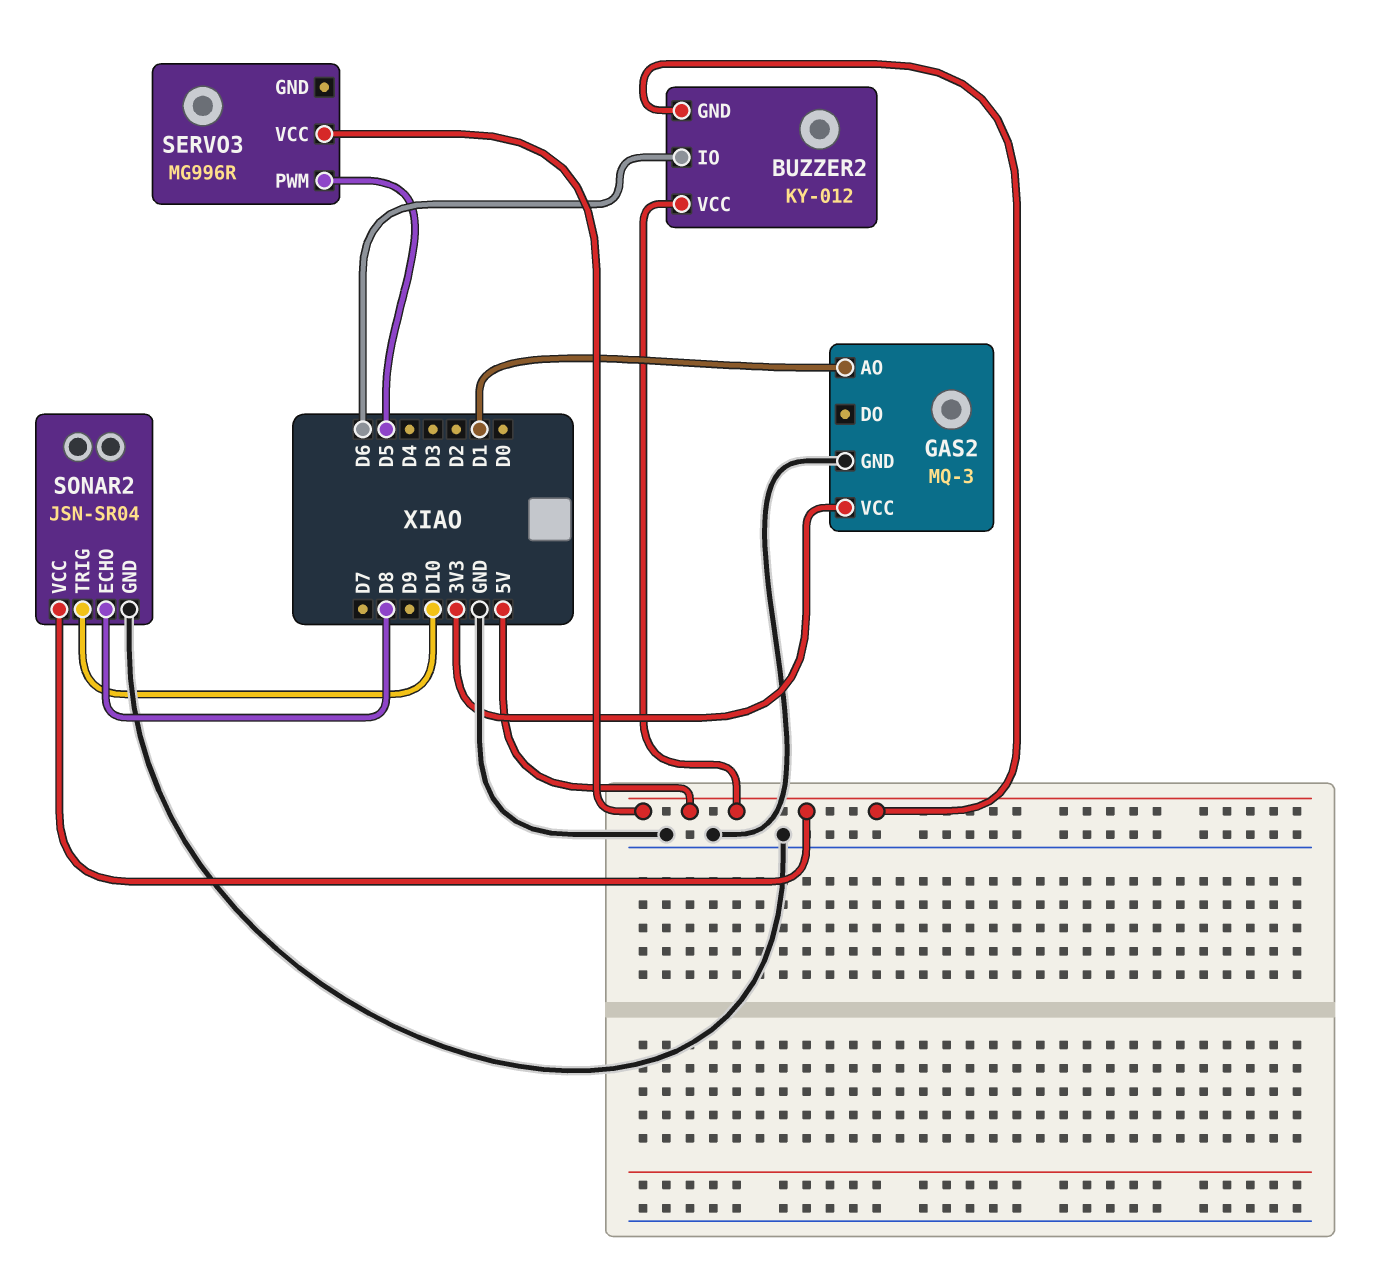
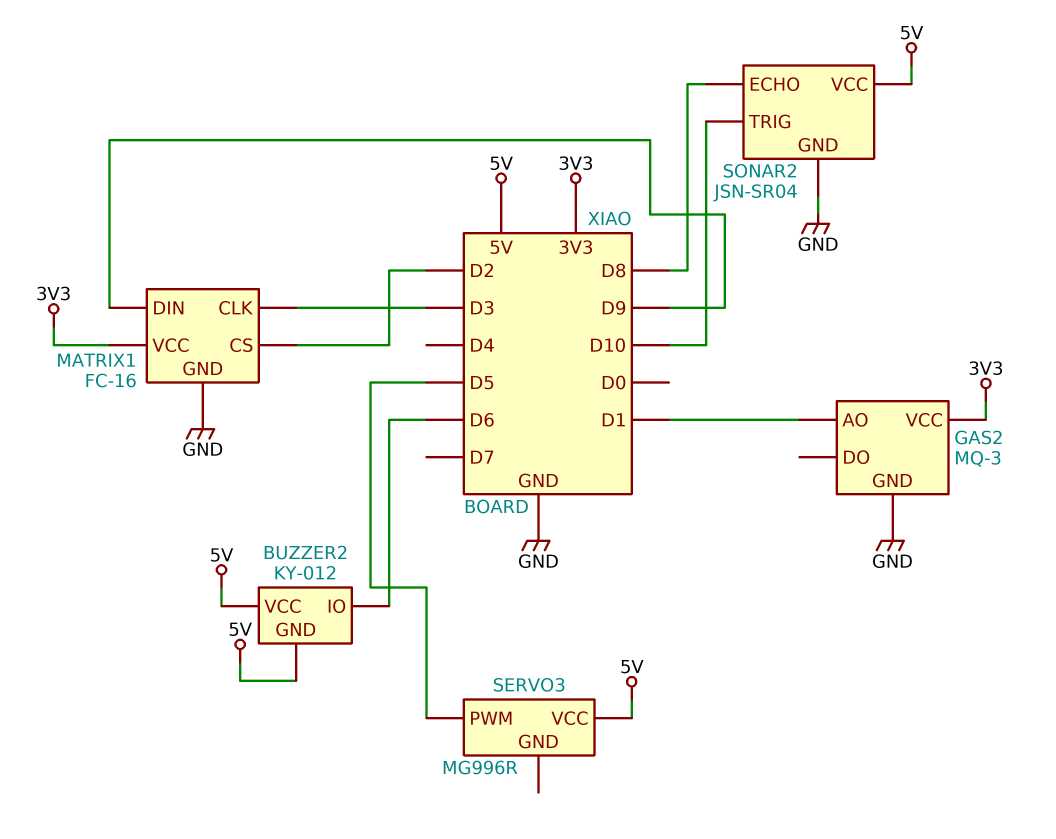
MATRIX1: none -> FC-16
MATRIX1 pin CLK: none -> D3
MATRIX1 pin CS: none -> D2
MATRIX1 pin DIN: none -> D9
MATRIX1 pin GND: none -> GND
MATRIX1 pin VCC: none -> 3V3

